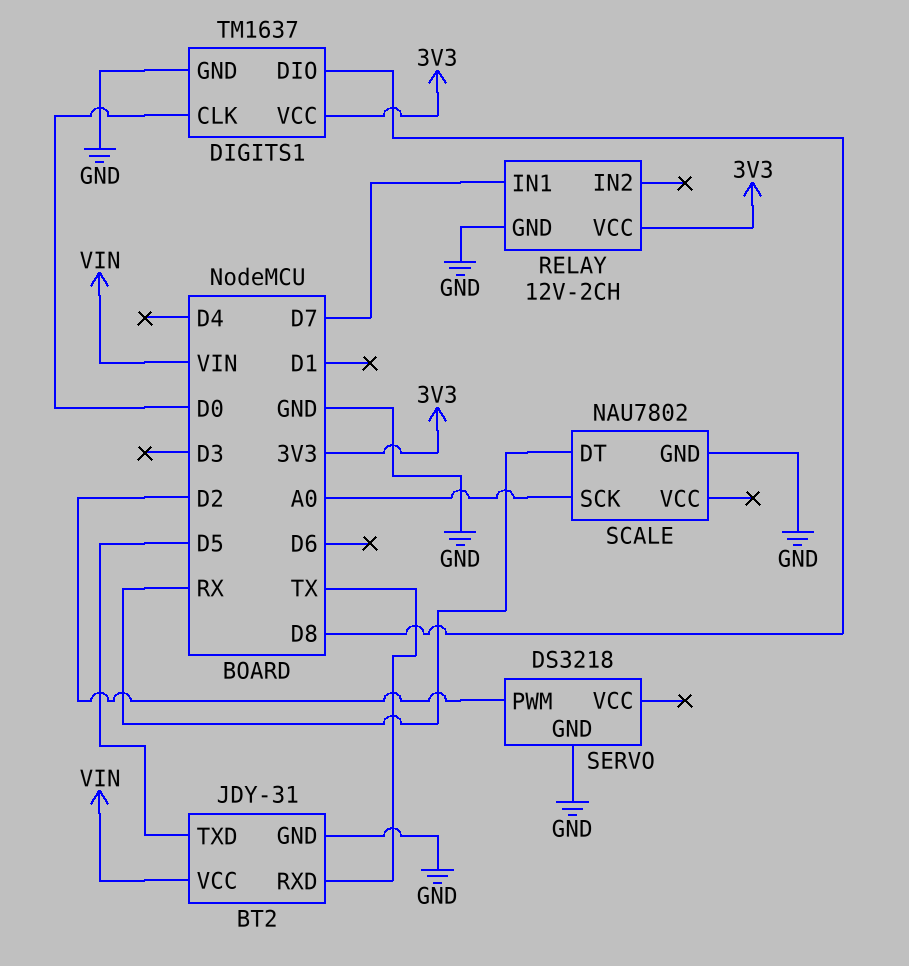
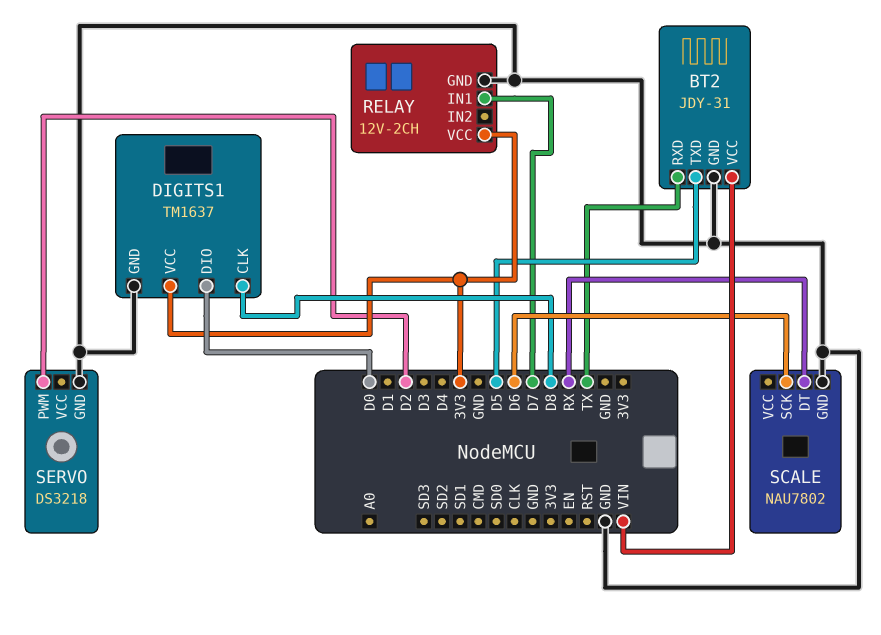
DIGITS1 pin CLK: D0 -> D8
DIGITS1 pin DIO: D8 -> D0
SCALE pin SCK: A0 -> D6

